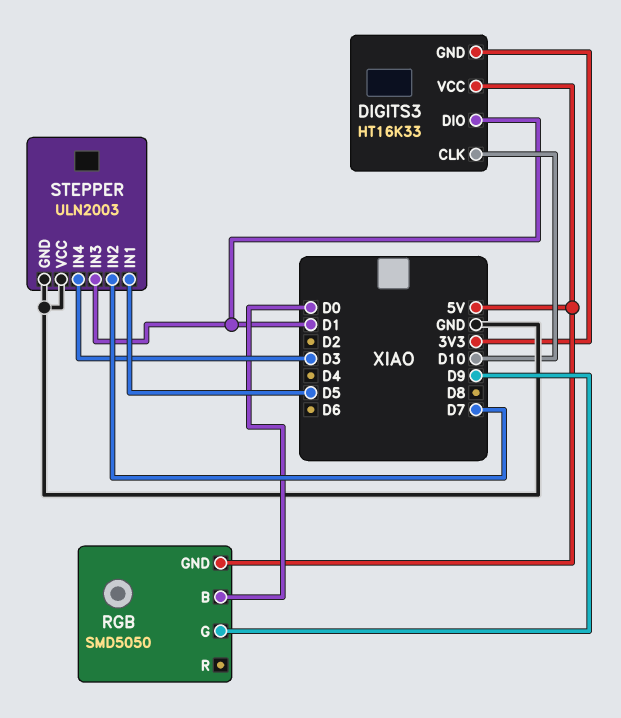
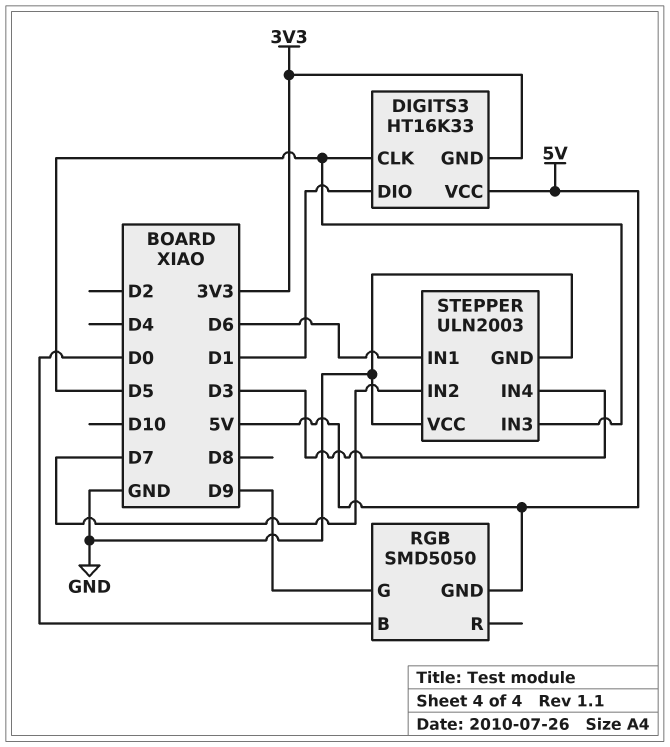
DIGITS3 pin CLK: D10 -> D5
STEPPER pin IN1: D5 -> D6
STEPPER pin IN3: D1 -> D5

